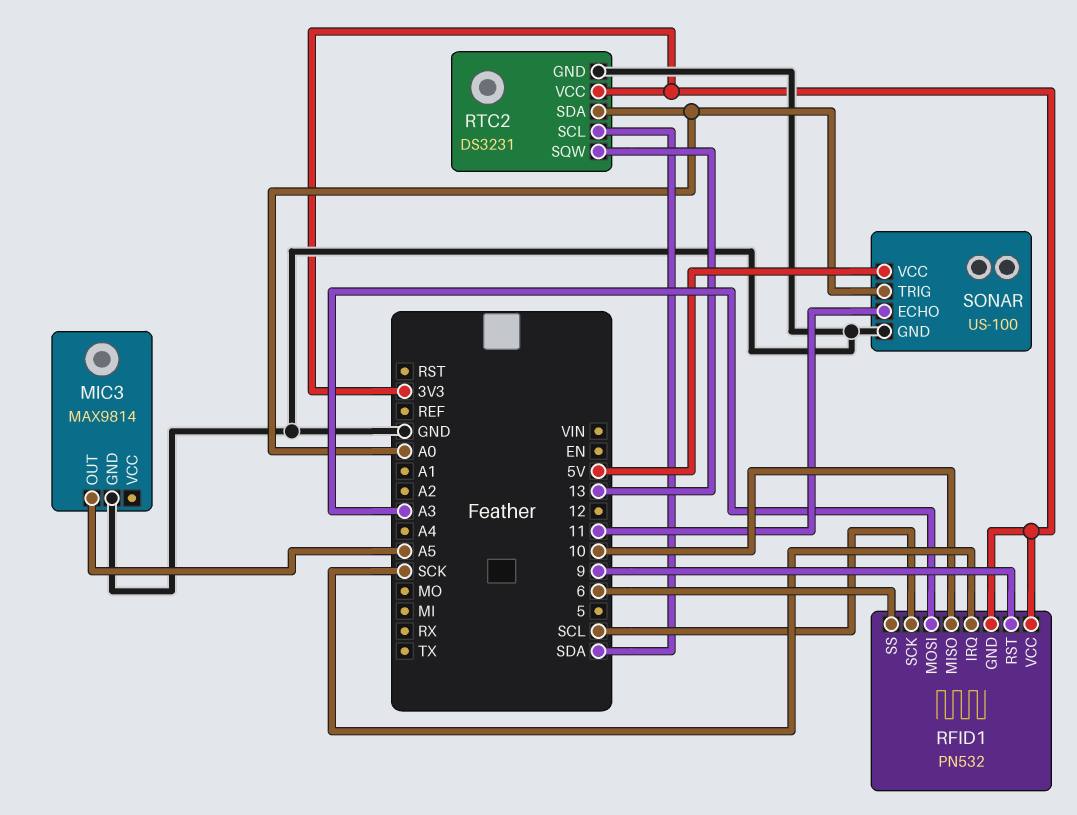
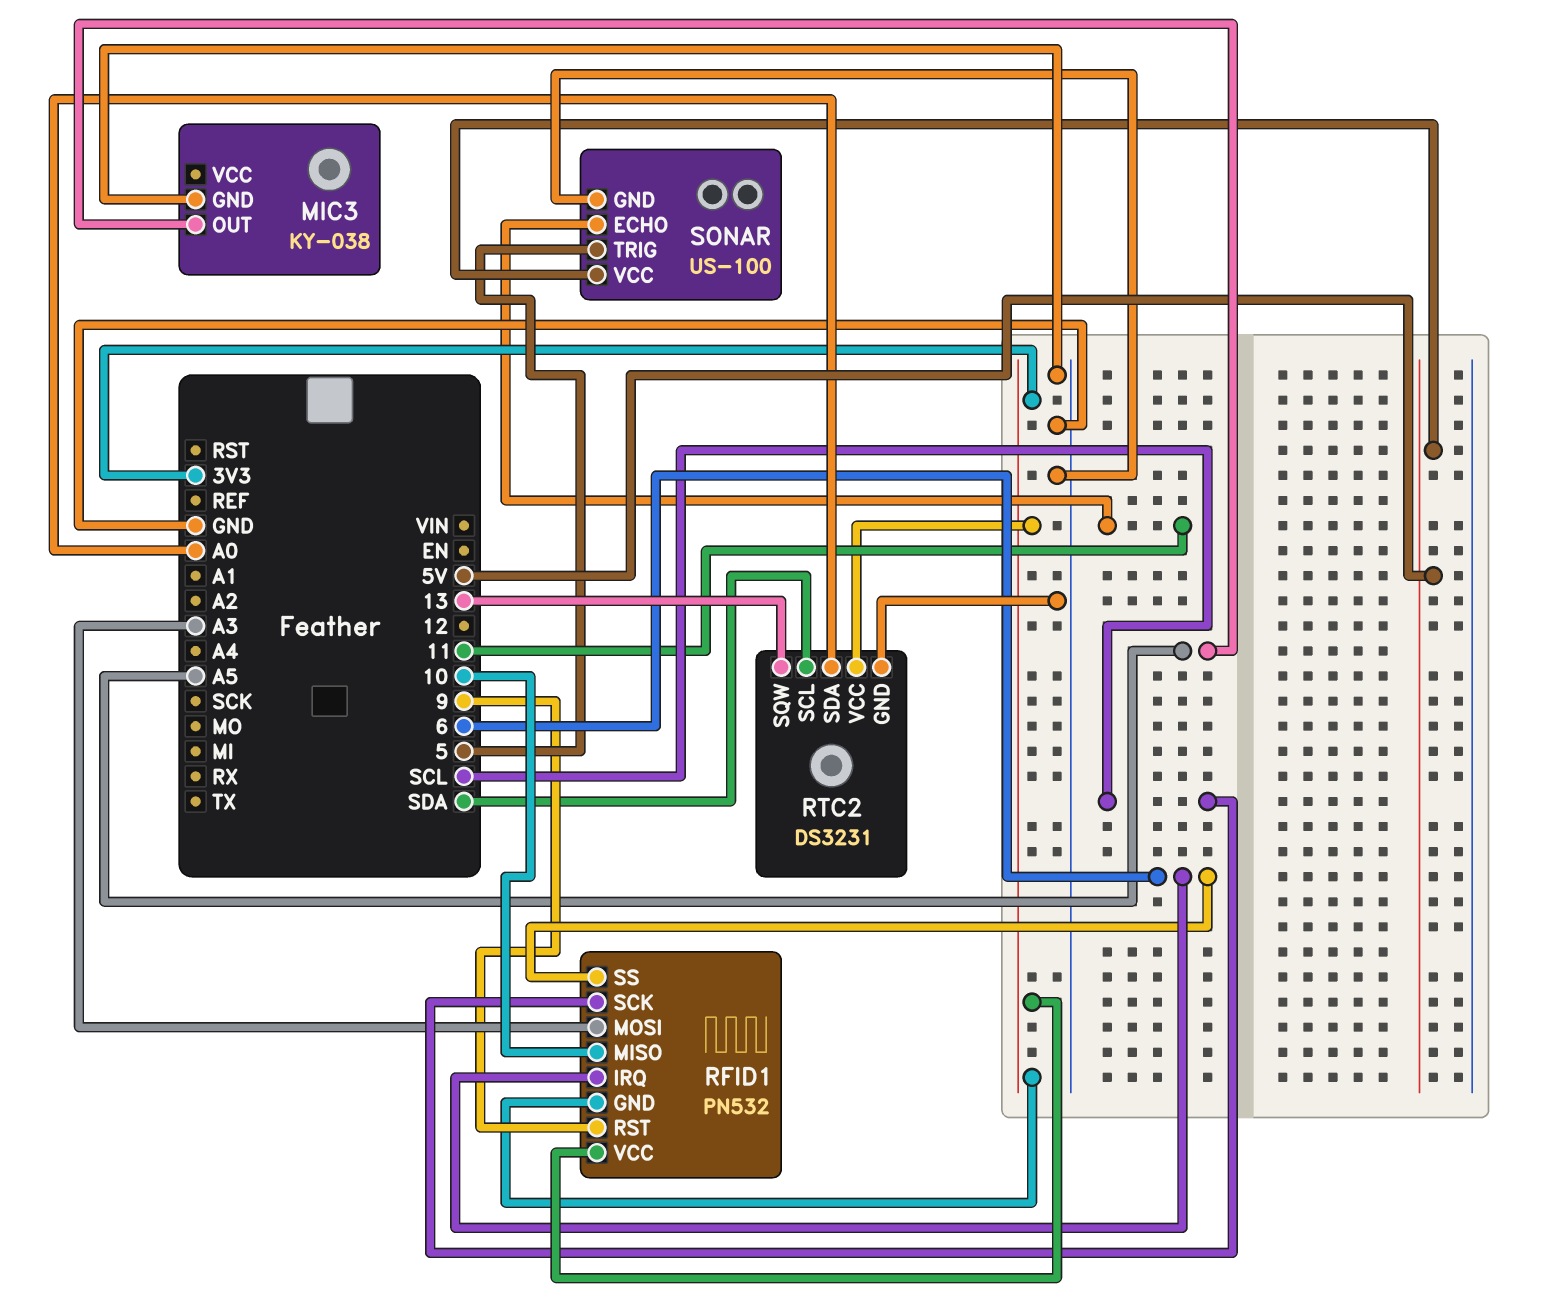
MIC3: MAX9814 -> KY-038
RFID1 pin IRQ: SCK -> 6
SONAR pin TRIG: A0 -> 5

